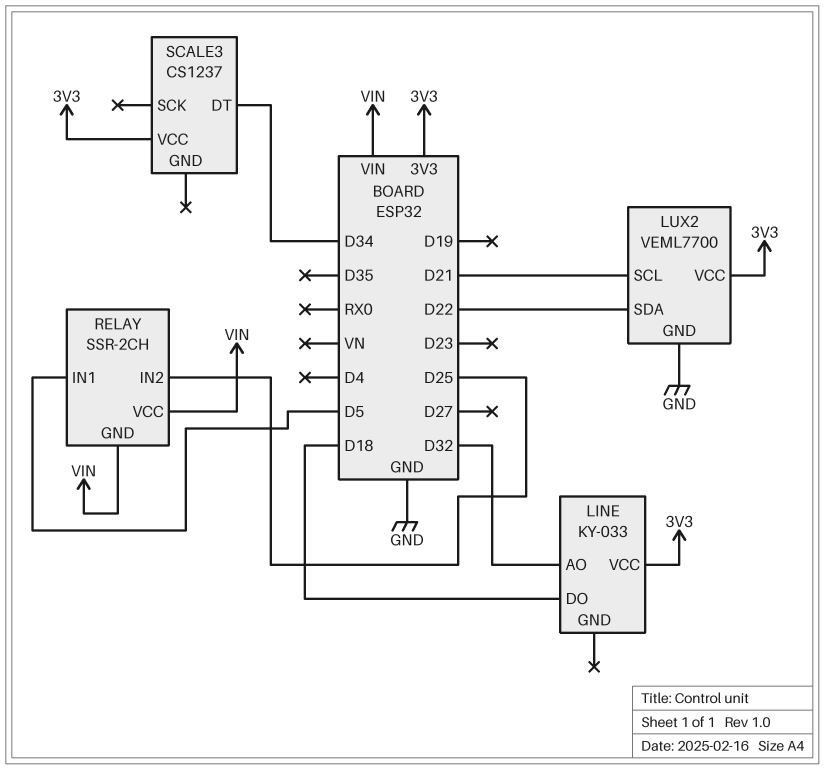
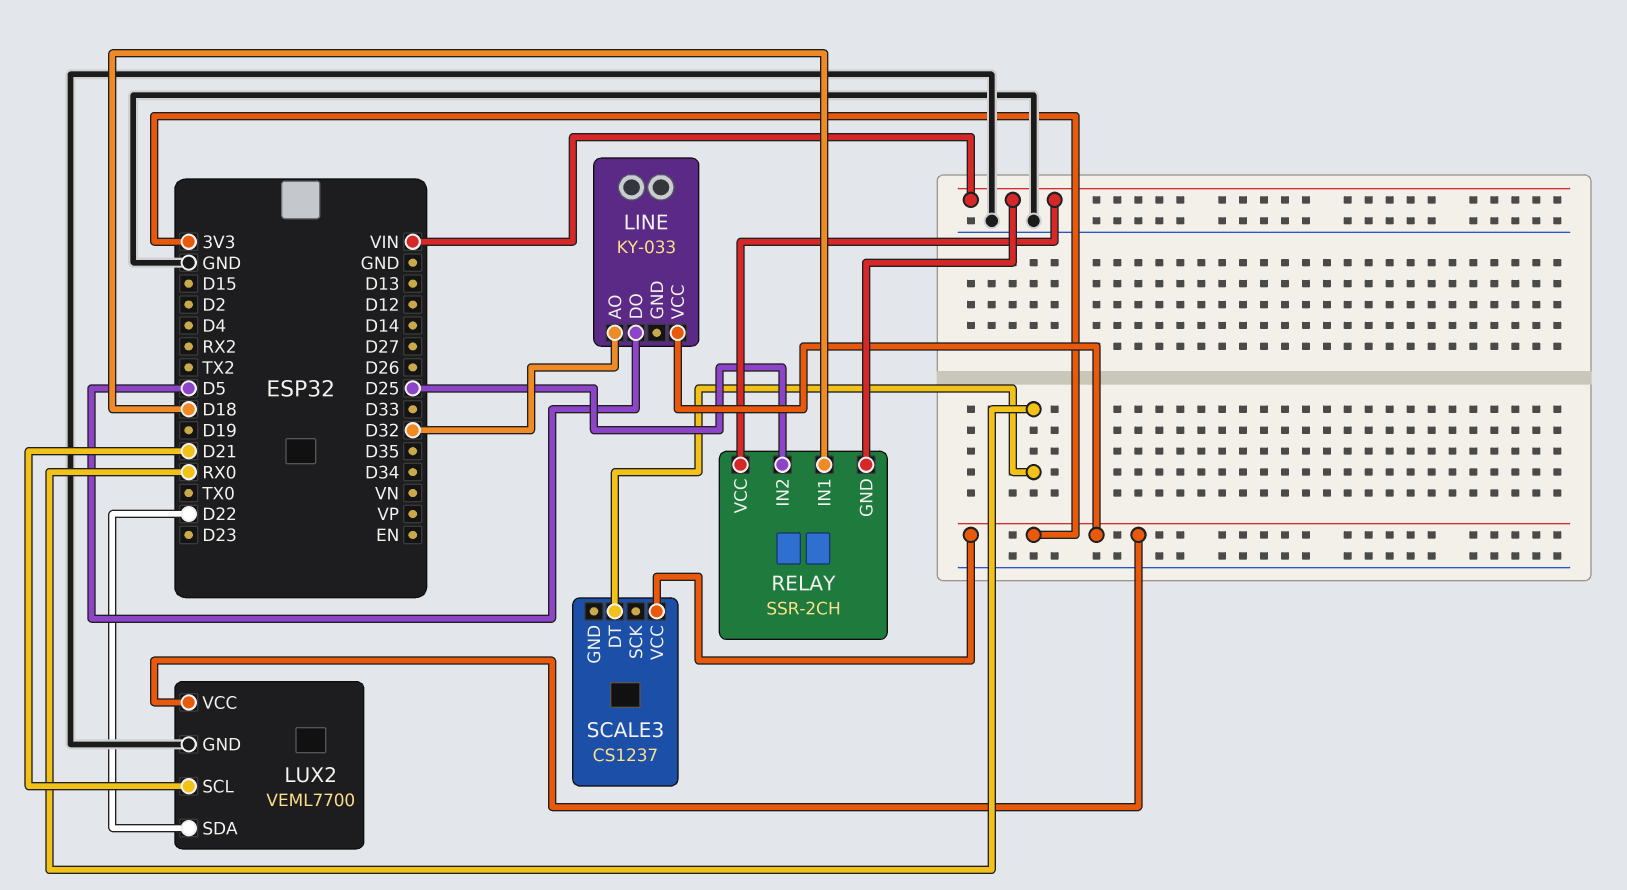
LINE pin DO: D18 -> D5
RELAY pin IN1: D5 -> D18
SCALE3 pin DT: D34 -> RX0

